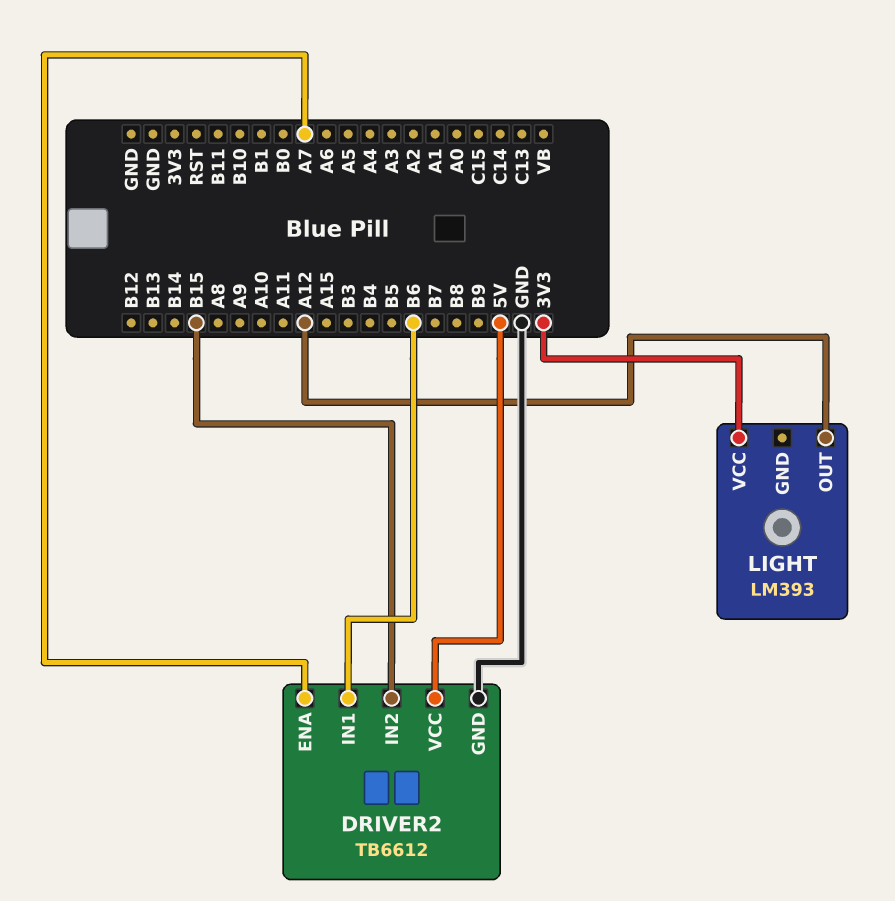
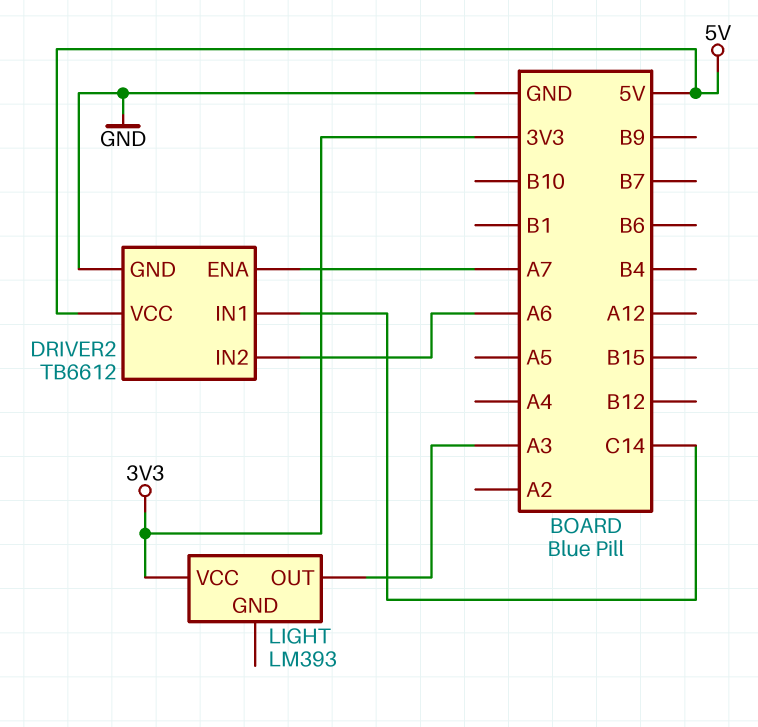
DRIVER2 pin IN1: B6 -> C14
DRIVER2 pin IN2: B15 -> A6
LIGHT pin OUT: A12 -> A3

